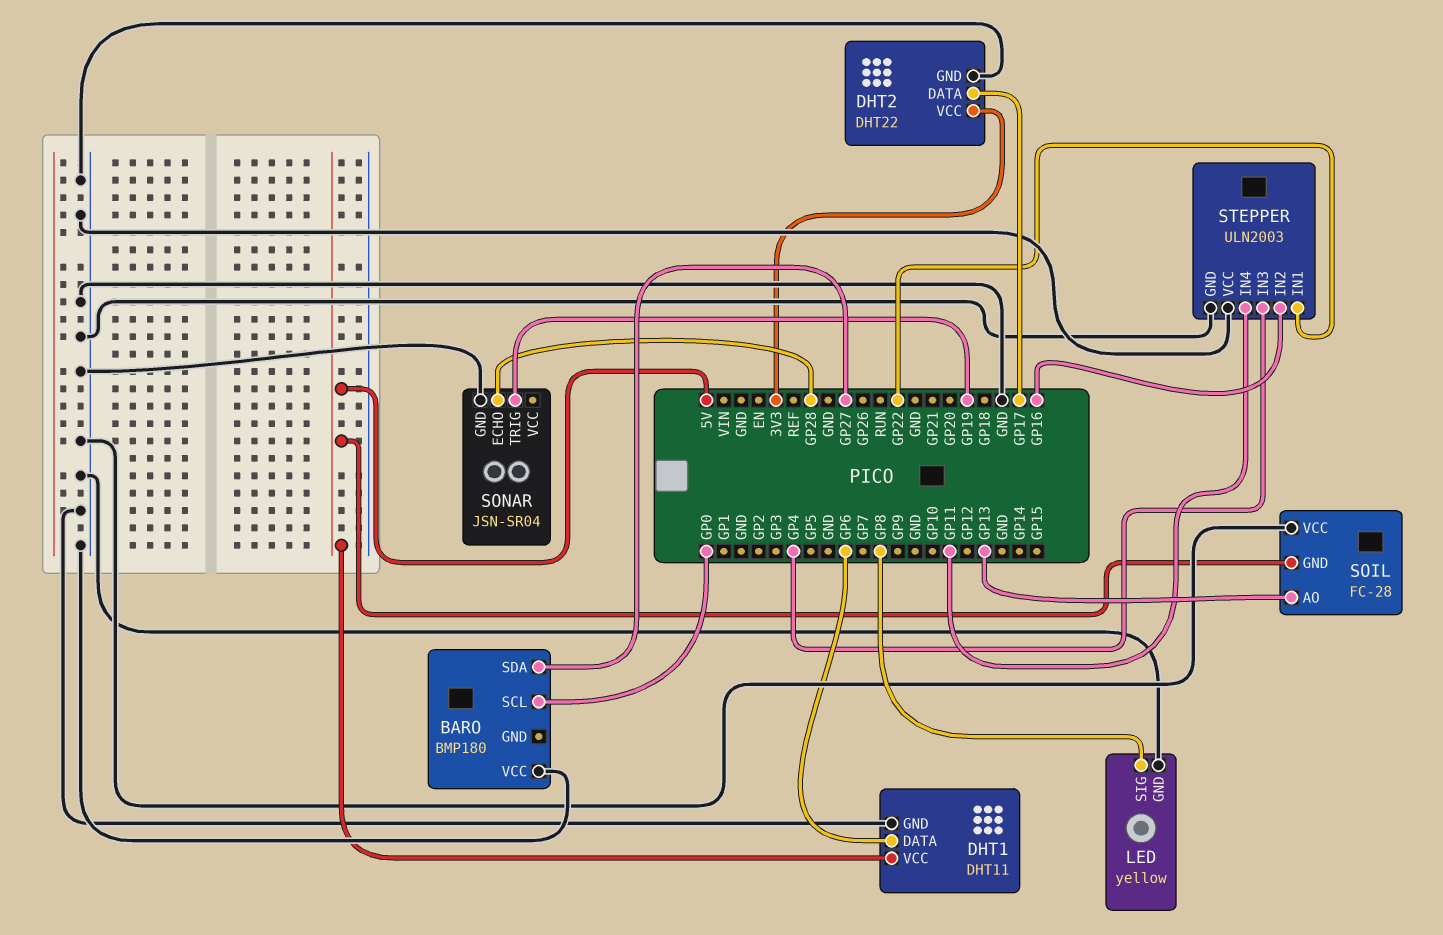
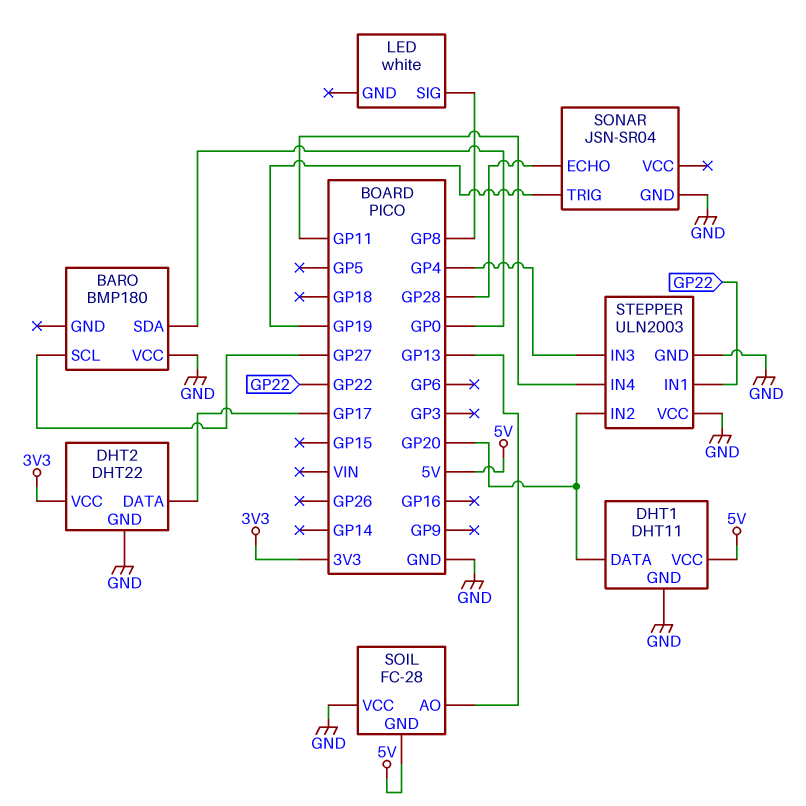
BARO pin SCL: GP0 -> GP27
BARO pin SDA: GP27 -> GP0
DHT1 pin DATA: GP6 -> GP20
LED: yellow -> white
LED pin GND: GND -> none
STEPPER pin IN2: GP16 -> GP20

